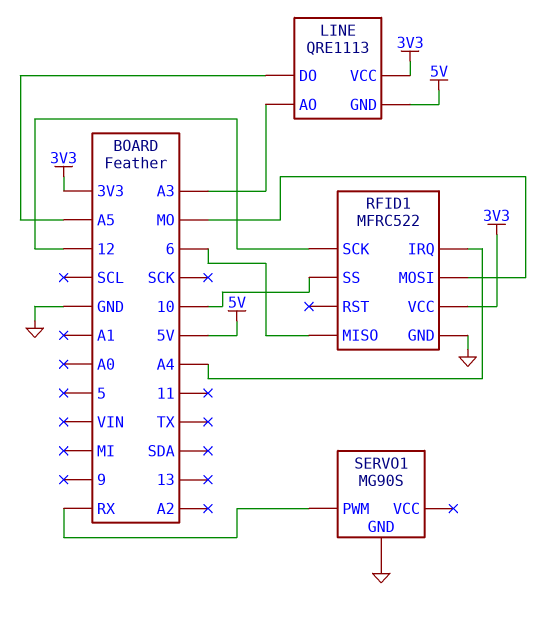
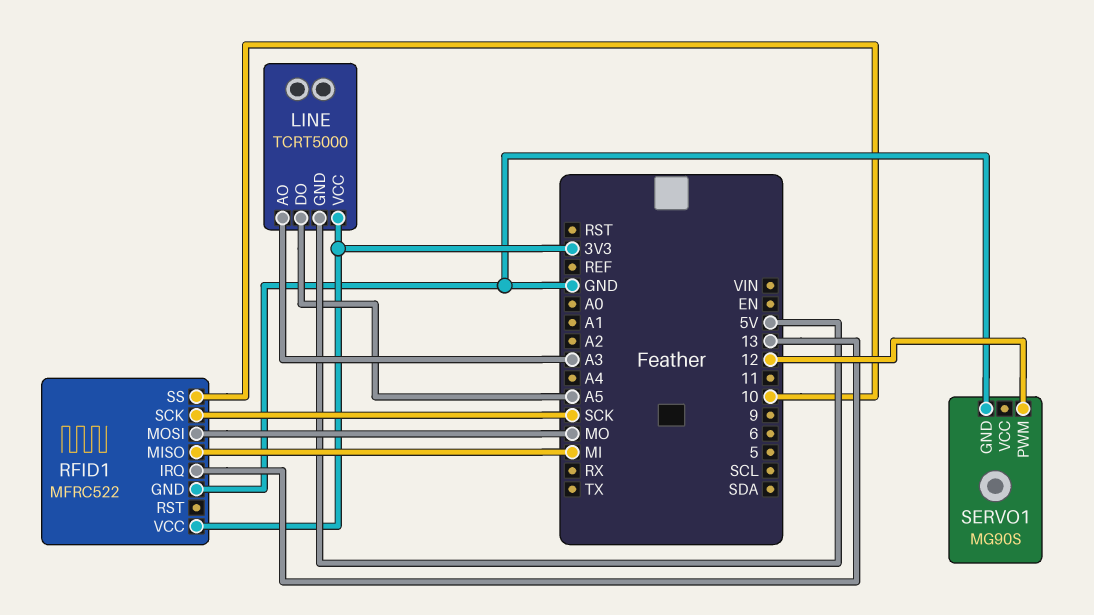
LINE: QRE1113 -> TCRT5000
RFID1 pin IRQ: A4 -> 13
RFID1 pin MISO: 6 -> MI
RFID1 pin SCK: 12 -> SCK
SERVO1 pin PWM: RX -> 12

